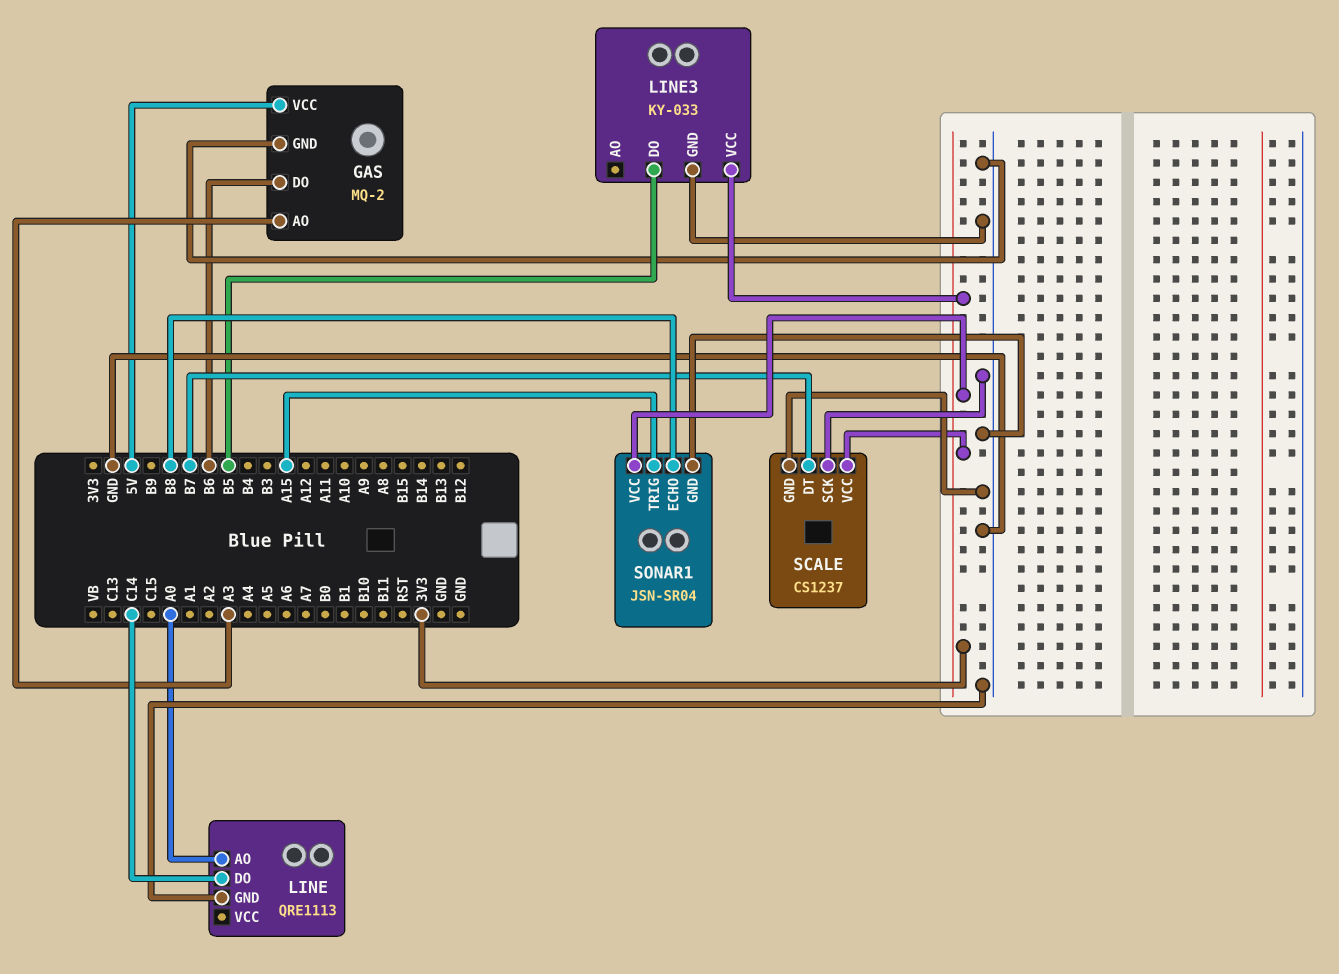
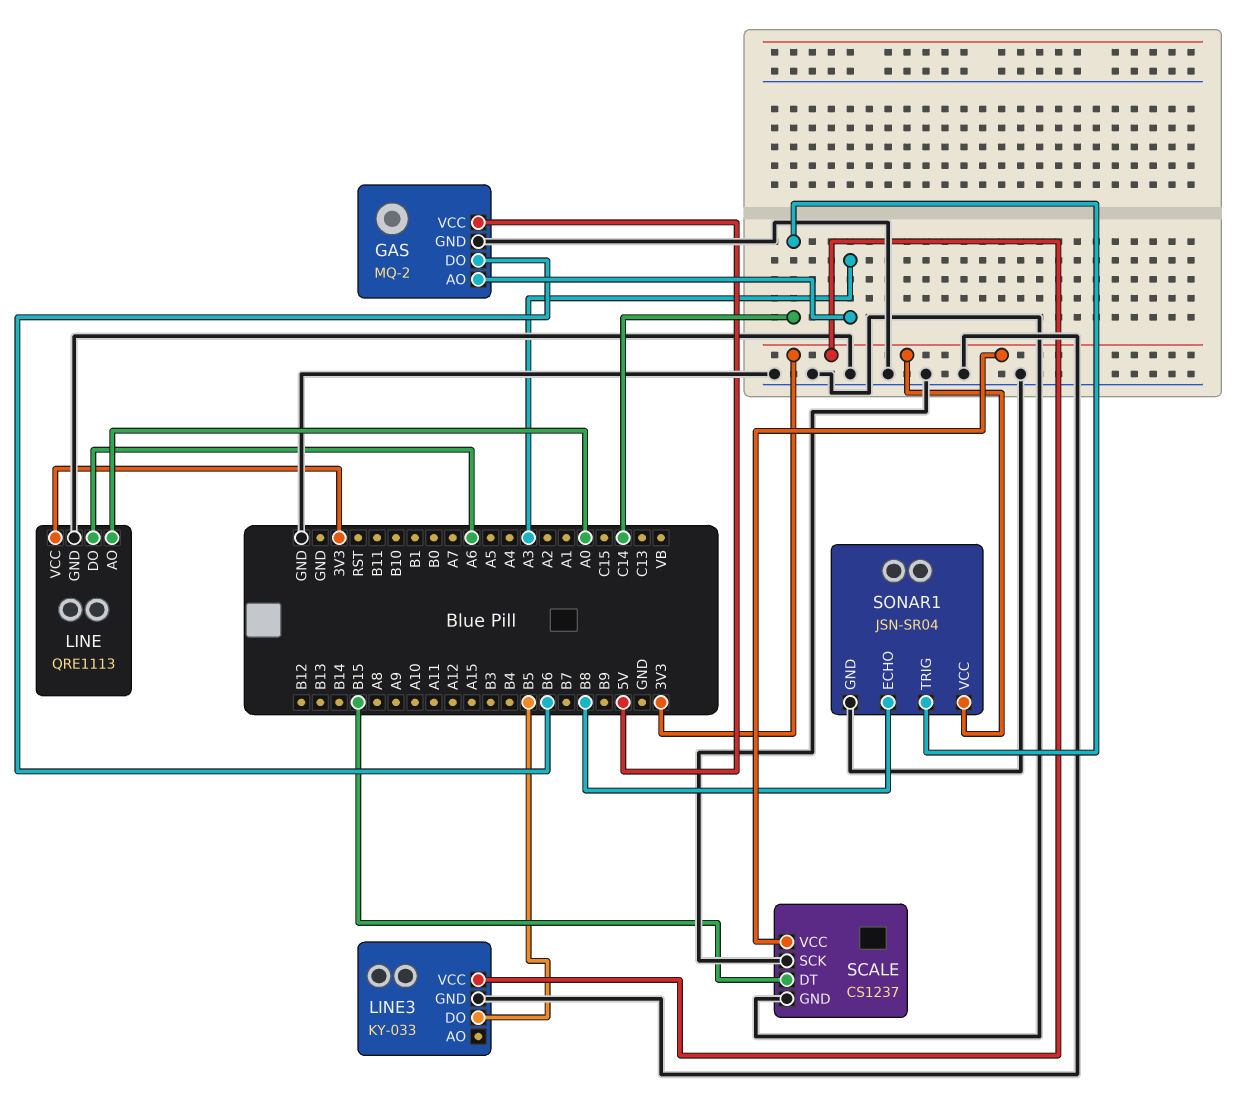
LINE pin DO: C14 -> A6
LINE pin VCC: none -> 3V3
SCALE pin DT: B7 -> B15
SONAR1 pin TRIG: A15 -> C14

